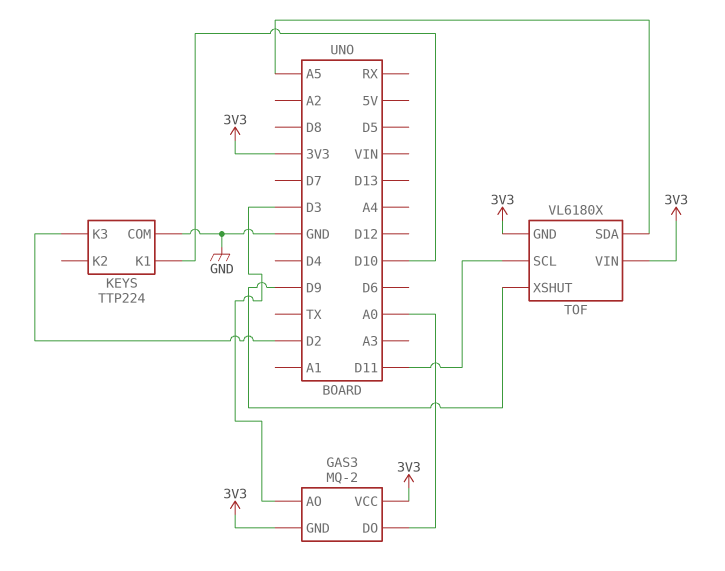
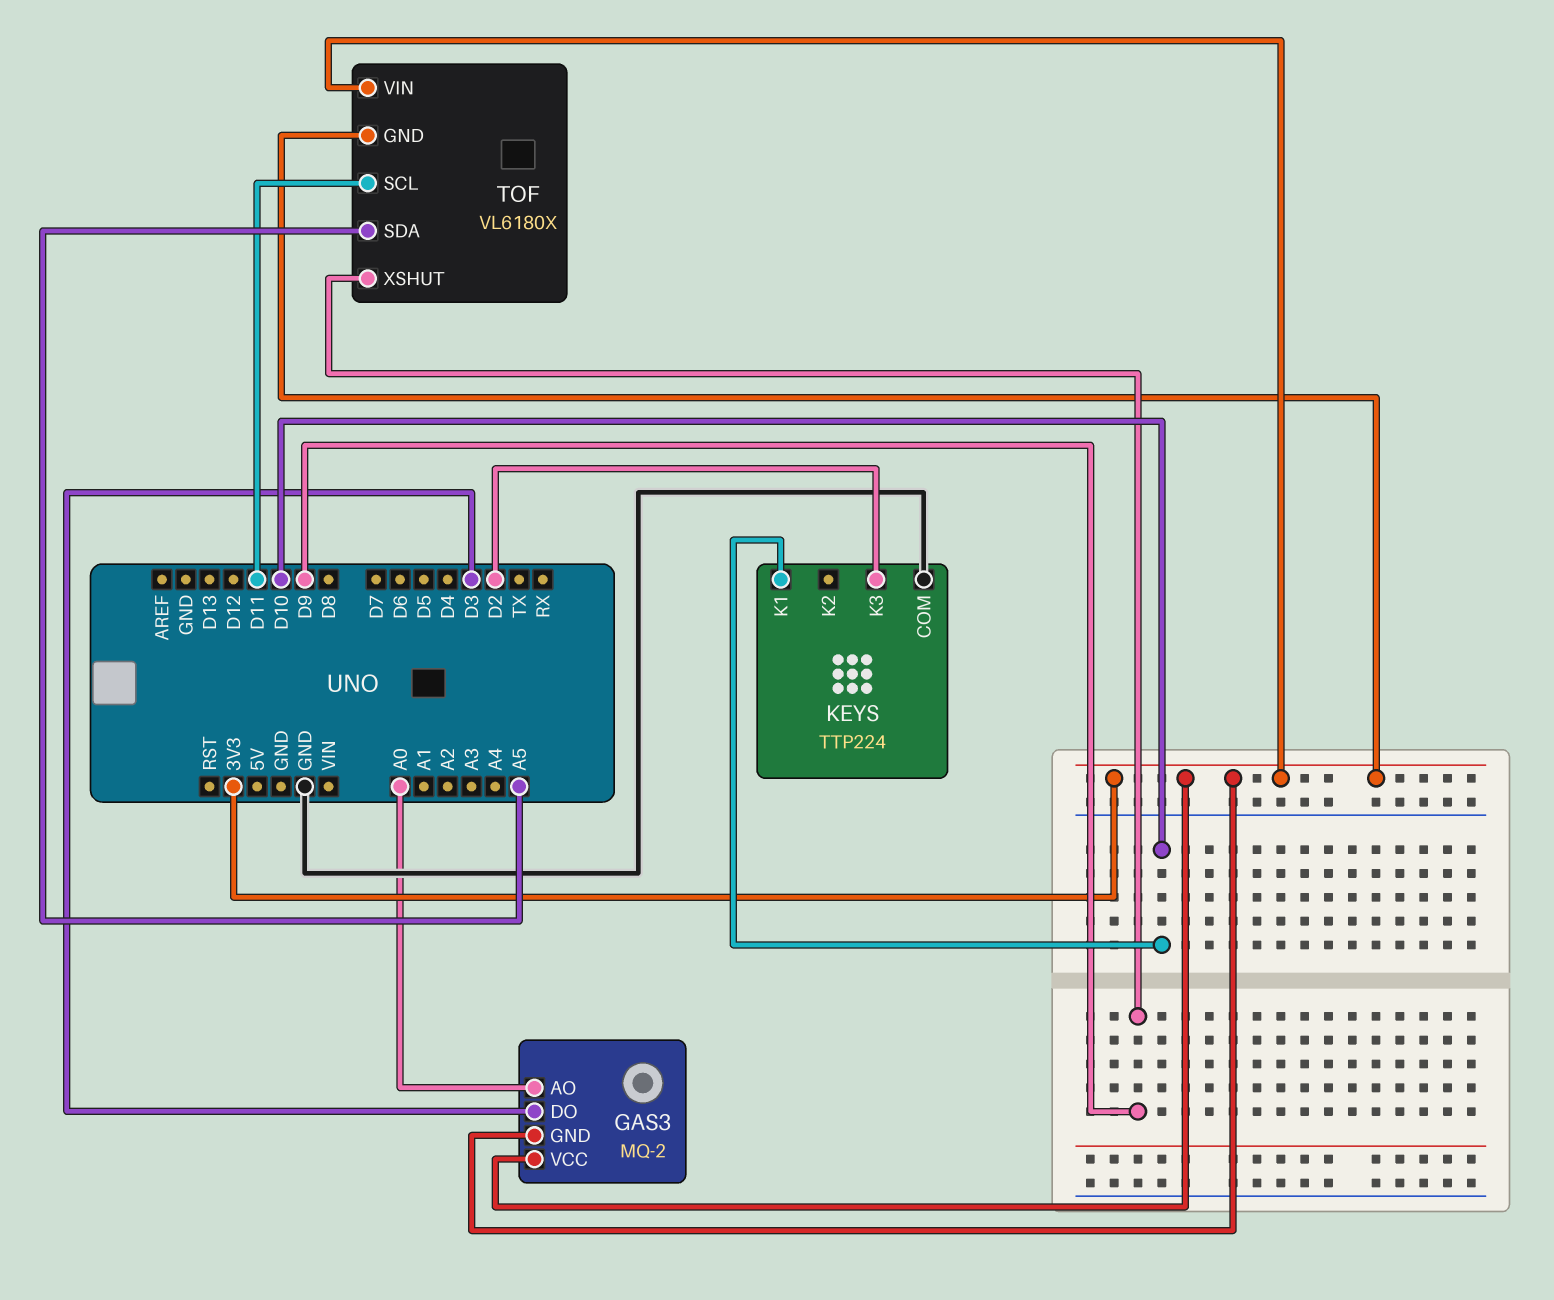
GAS3 pin AO: D3 -> A0
GAS3 pin DO: A0 -> D3

